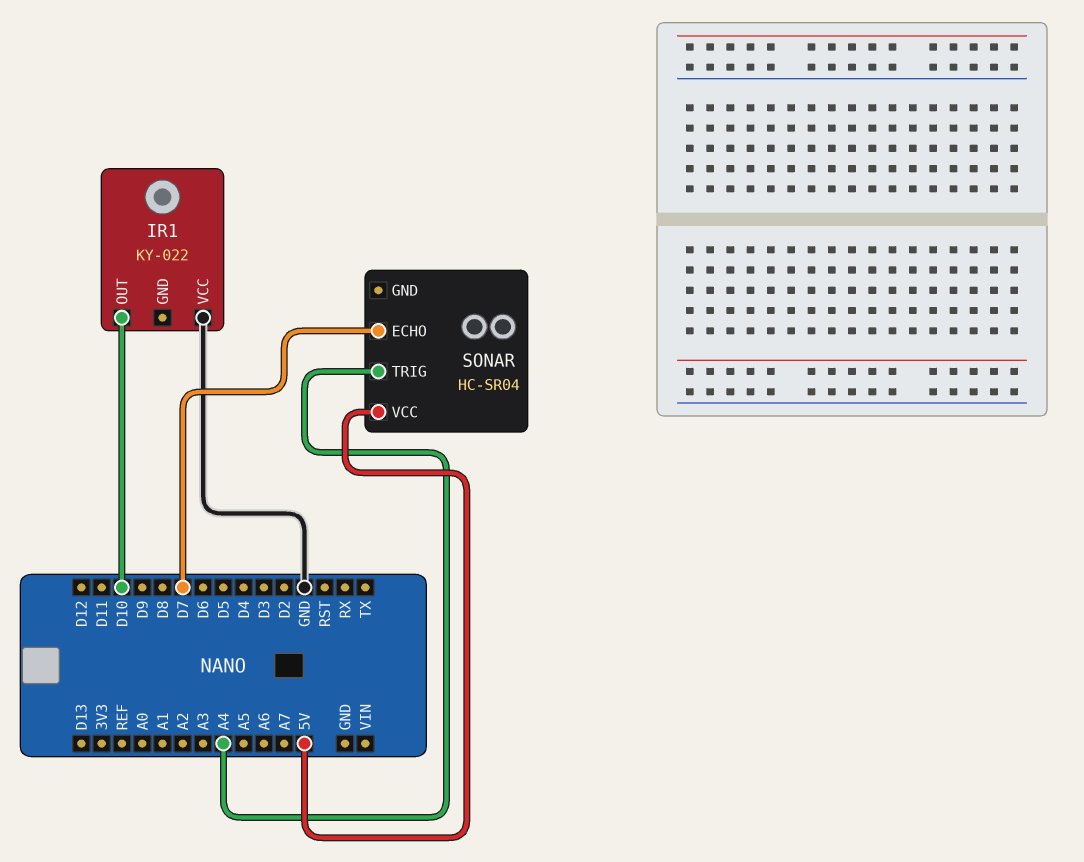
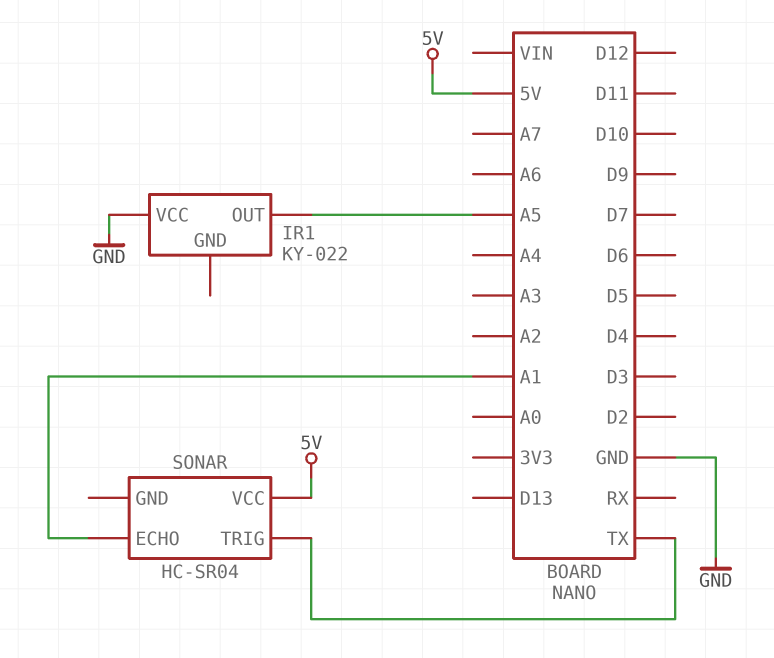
IR1 pin OUT: D10 -> A5
SONAR pin ECHO: D7 -> A1
SONAR pin TRIG: A4 -> TX

